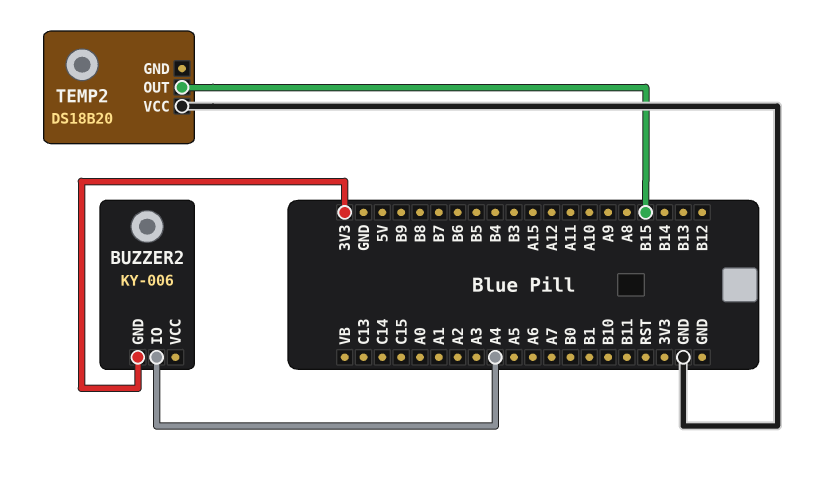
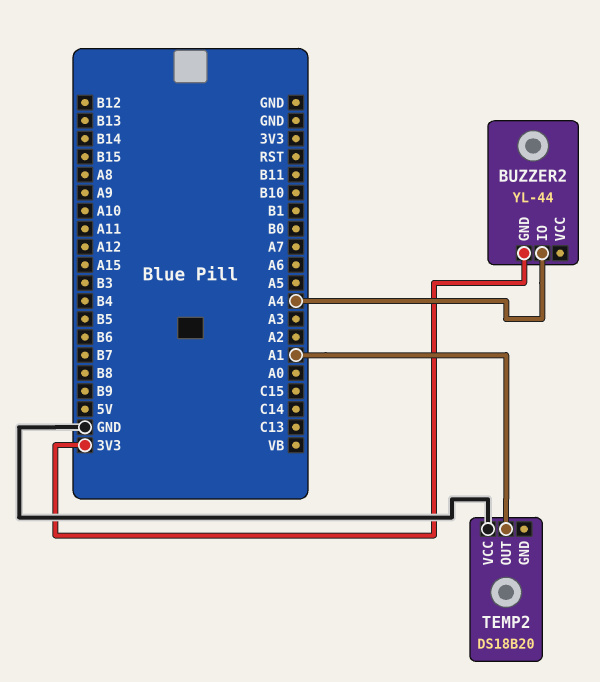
BUZZER2: KY-006 -> YL-44
TEMP2 pin OUT: B15 -> A1

